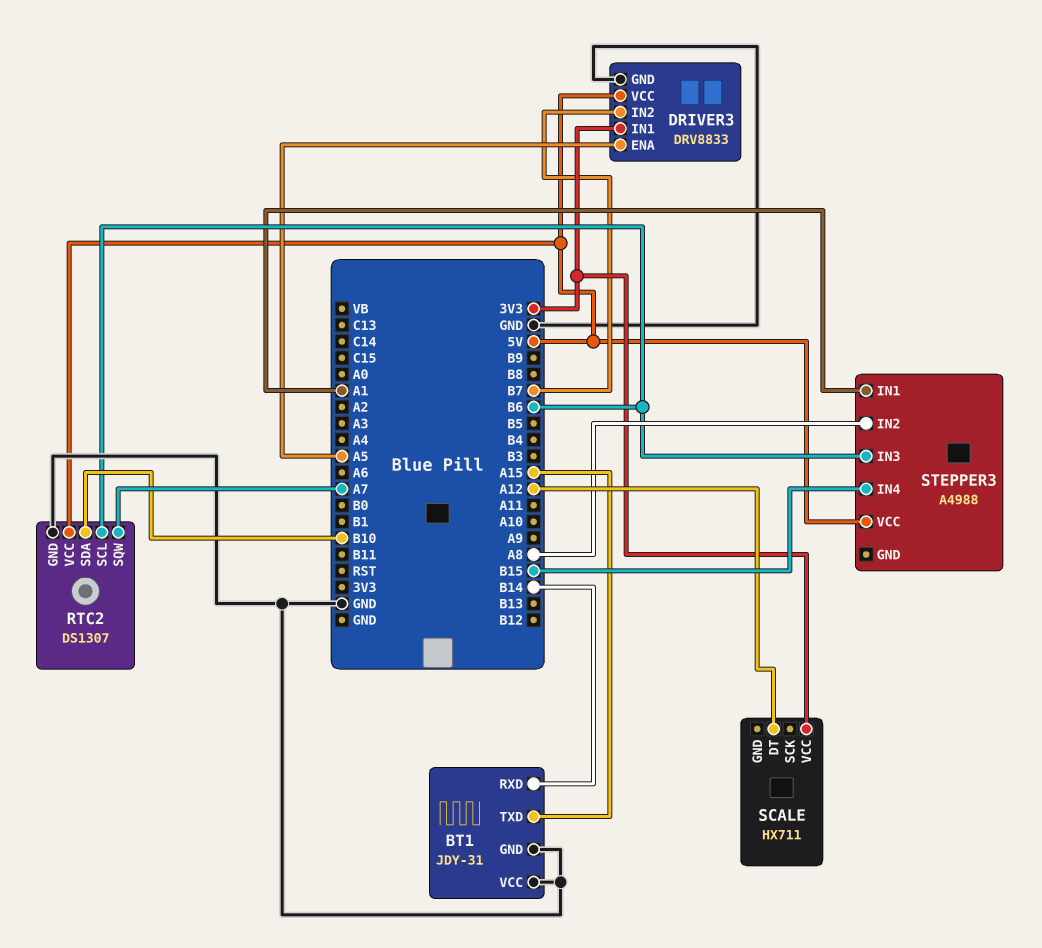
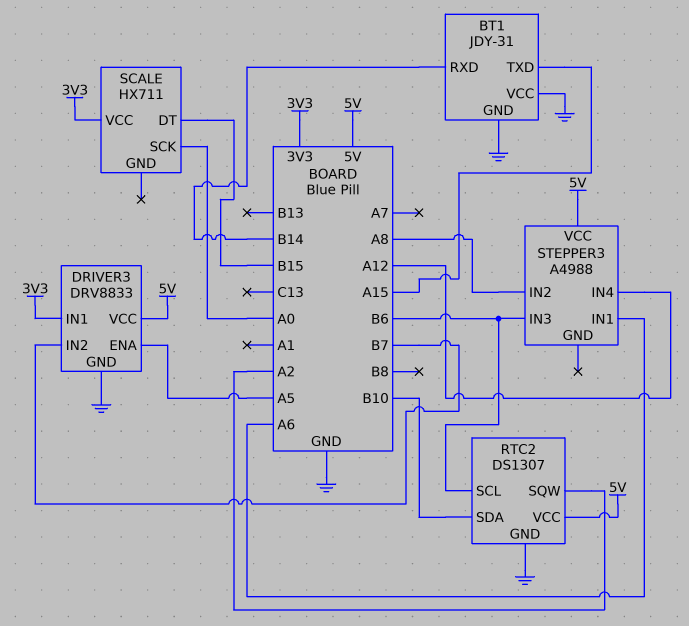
RTC2 pin SQW: A7 -> A2
SCALE pin DT: A12 -> B15
SCALE pin SCK: none -> A0
STEPPER3 pin IN1: A1 -> A6
STEPPER3 pin IN4: B15 -> A12

